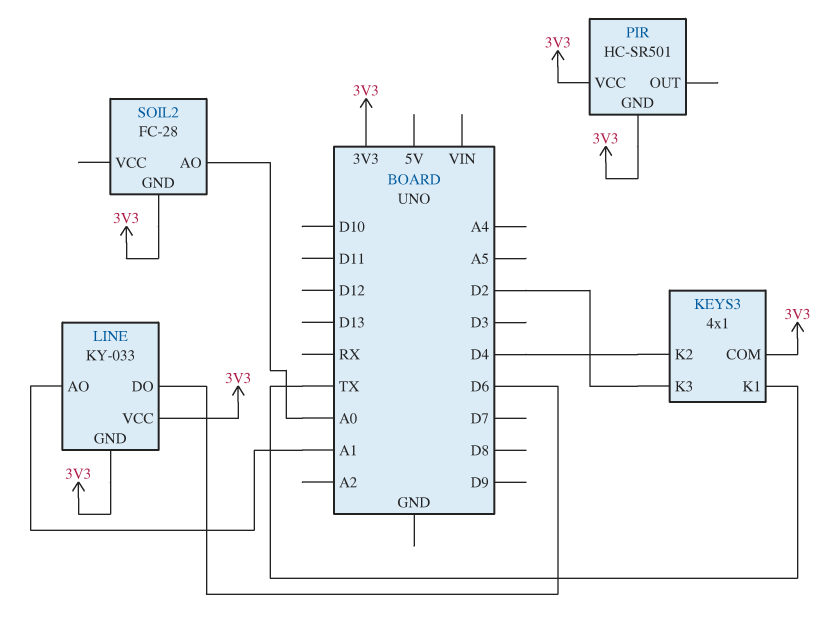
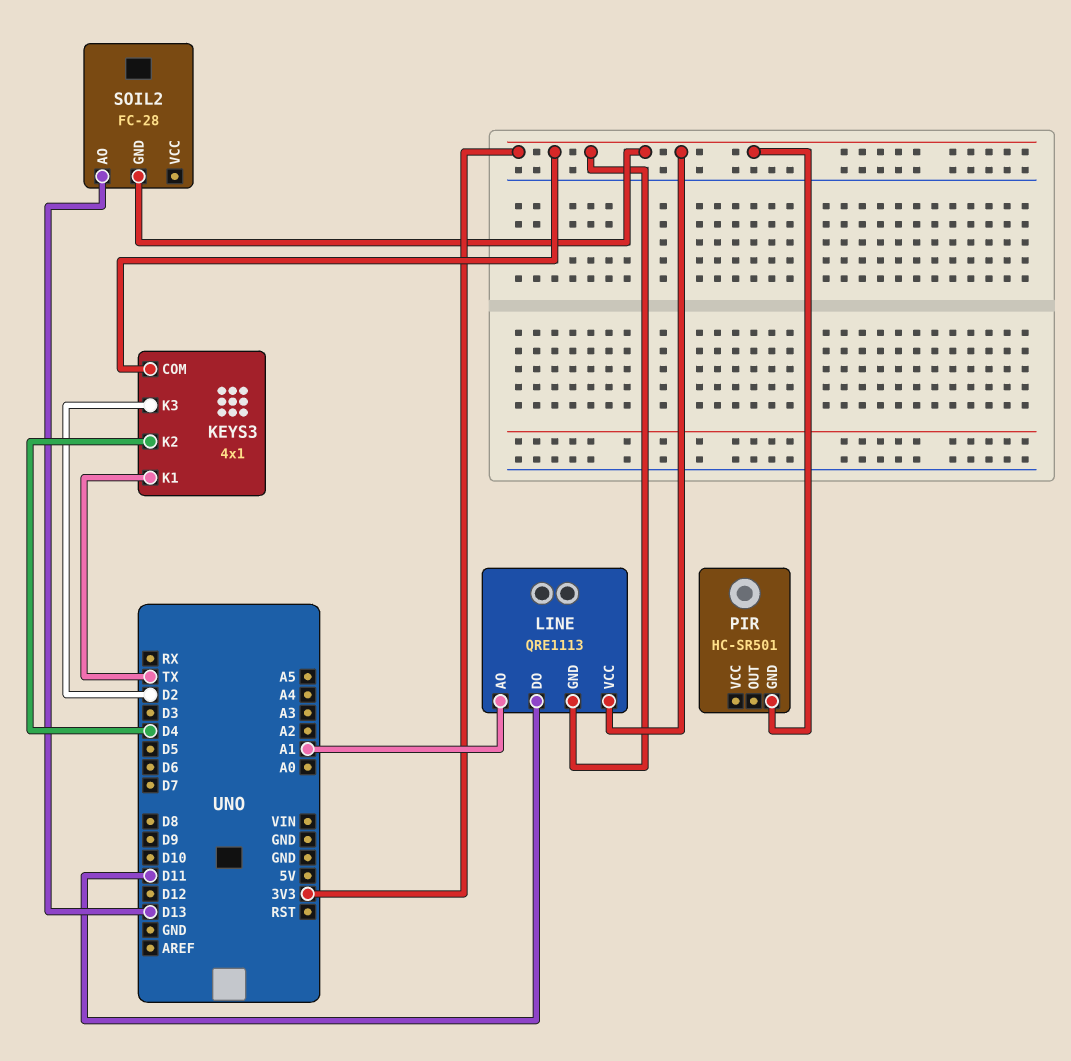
LINE: KY-033 -> QRE1113
LINE pin DO: D6 -> D11
PIR pin VCC: 3V3 -> none
SOIL2 pin AO: A0 -> D13

